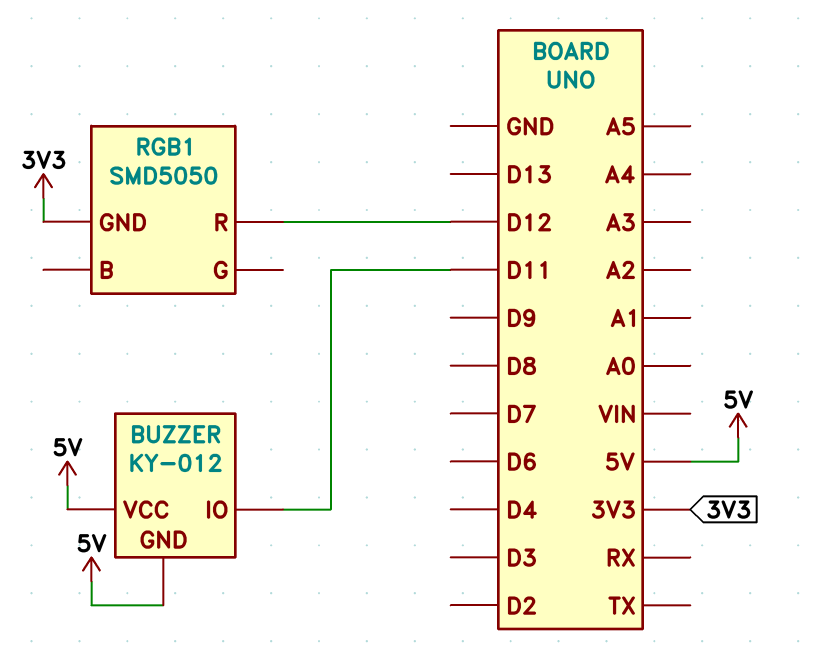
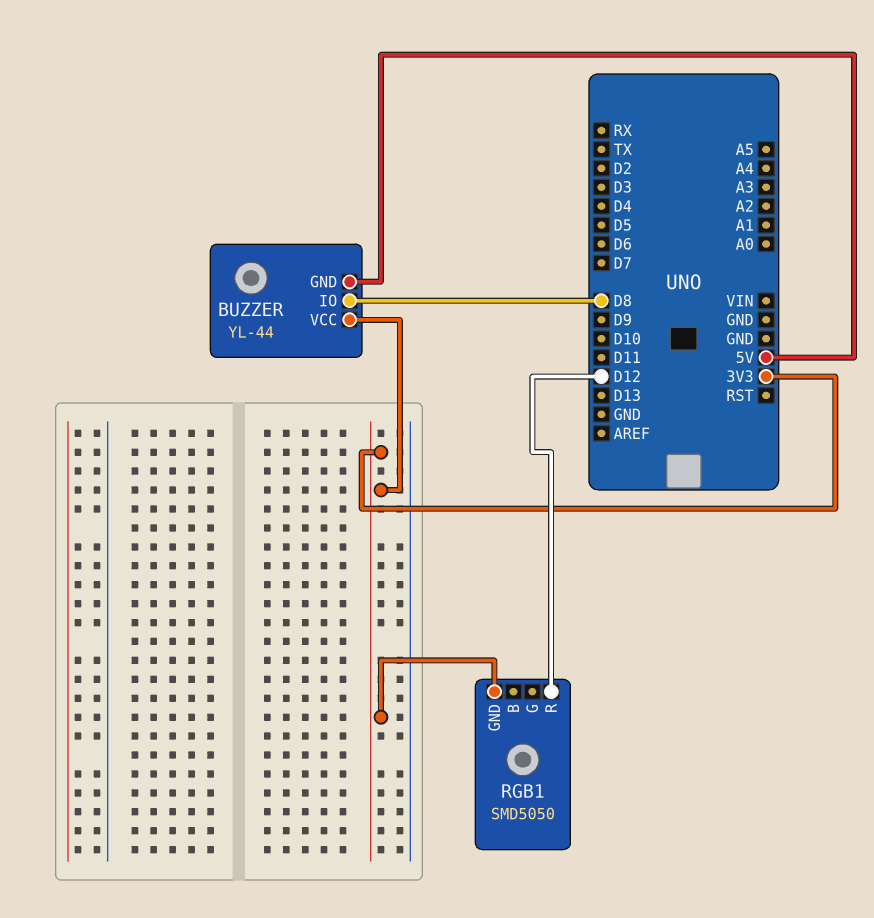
BUZZER: KY-012 -> YL-44
BUZZER pin IO: D11 -> D8
BUZZER pin VCC: 5V -> 3V3

